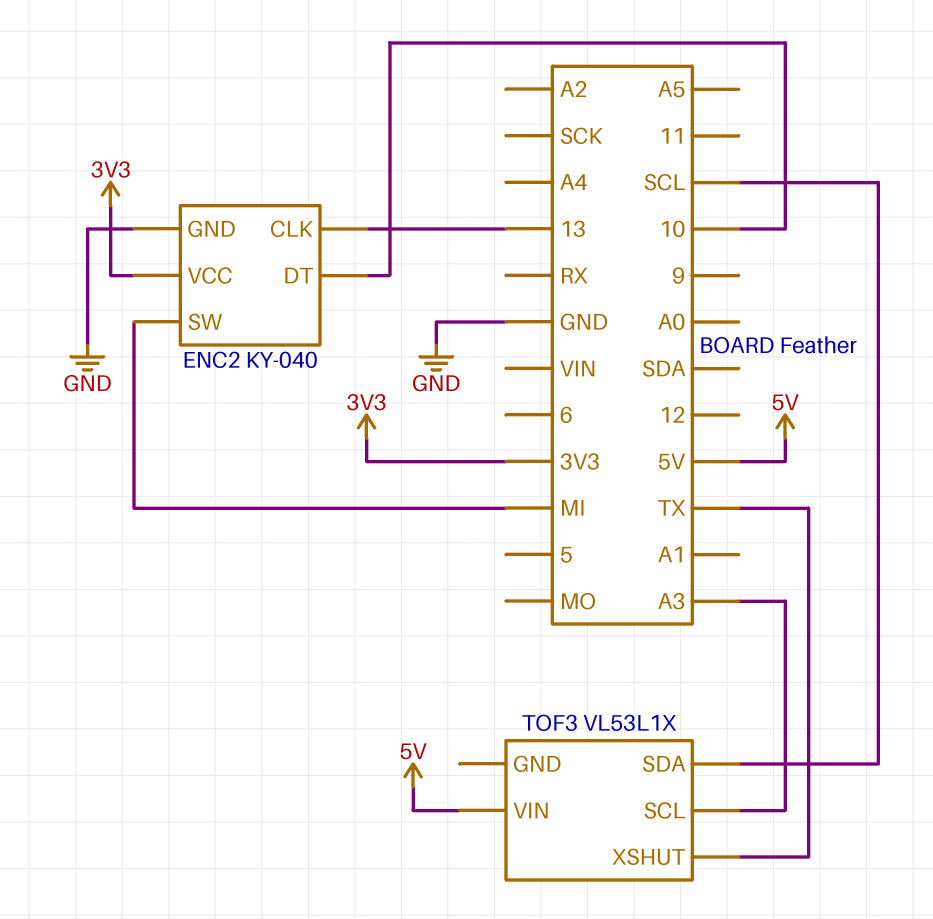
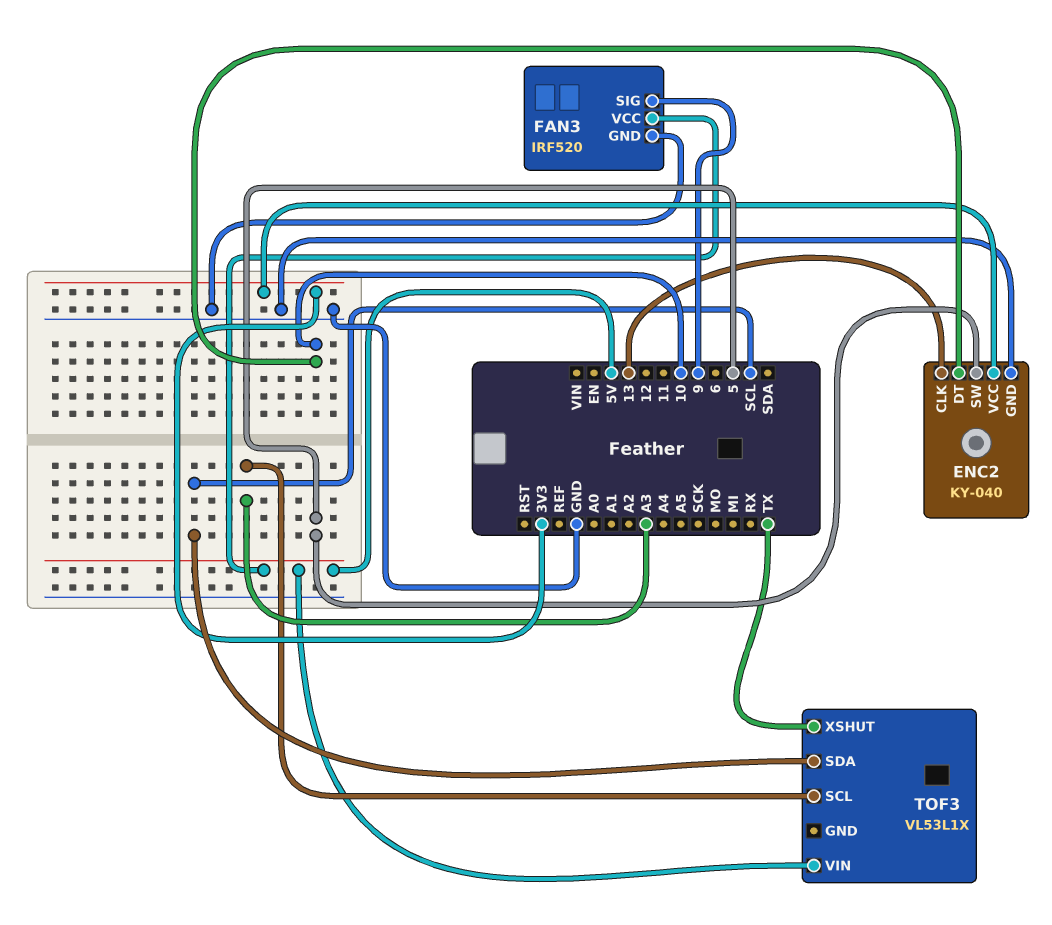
ENC2 pin SW: MI -> 5
FAN3: none -> IRF520
FAN3 pin GND: none -> GND
FAN3 pin SIG: none -> 9
FAN3 pin VCC: none -> 5V

